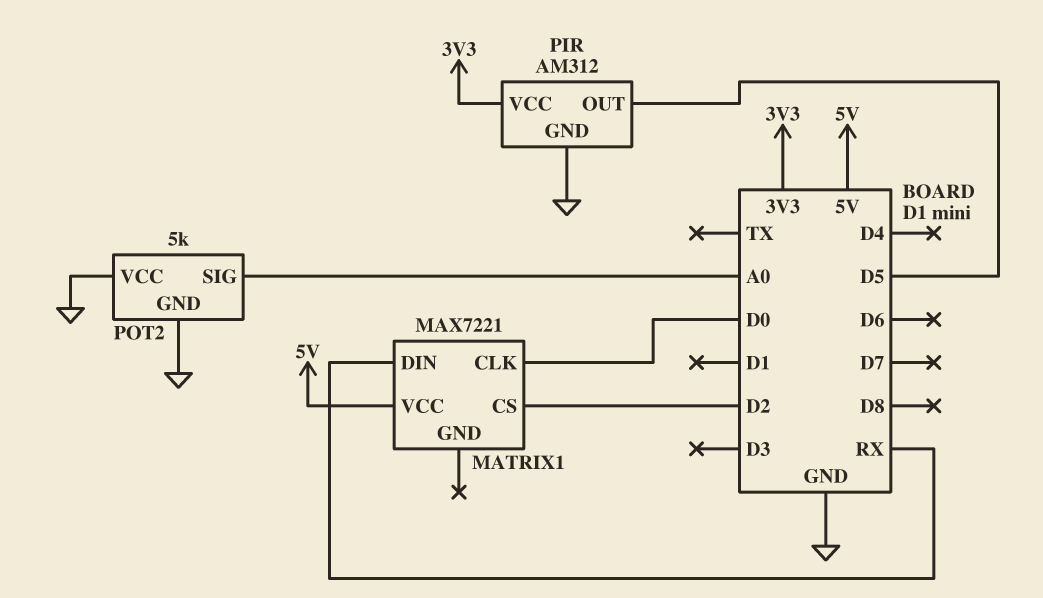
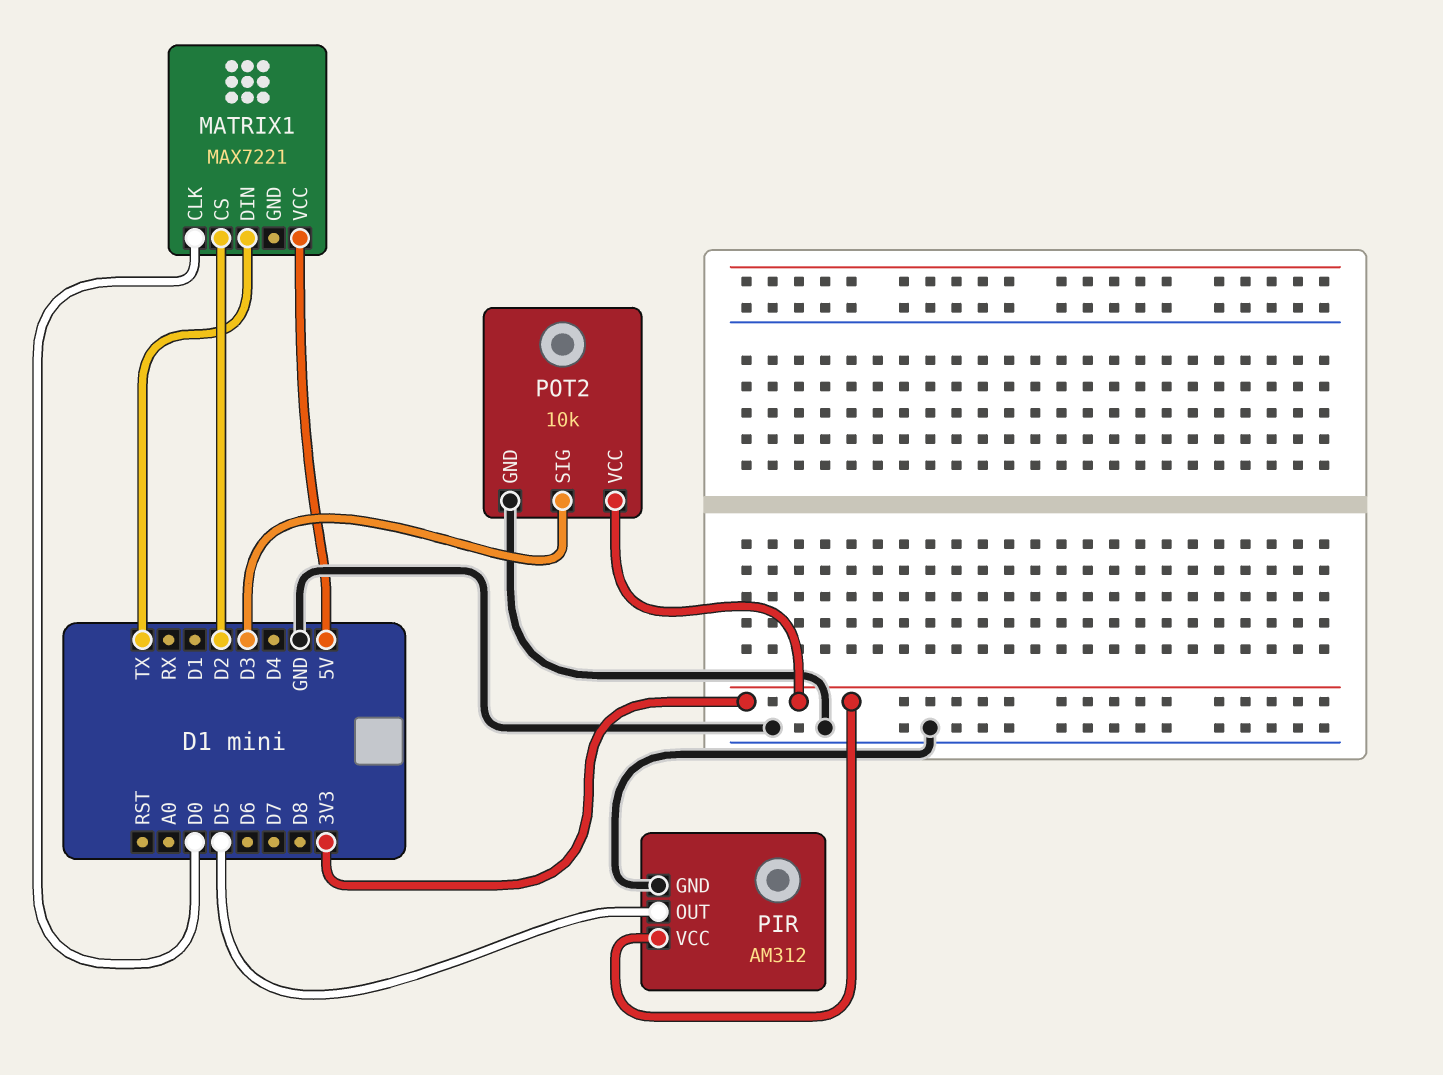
MATRIX1 pin DIN: RX -> TX
POT2: 5k -> 10k
POT2 pin SIG: A0 -> D3
POT2 pin VCC: GND -> 3V3

